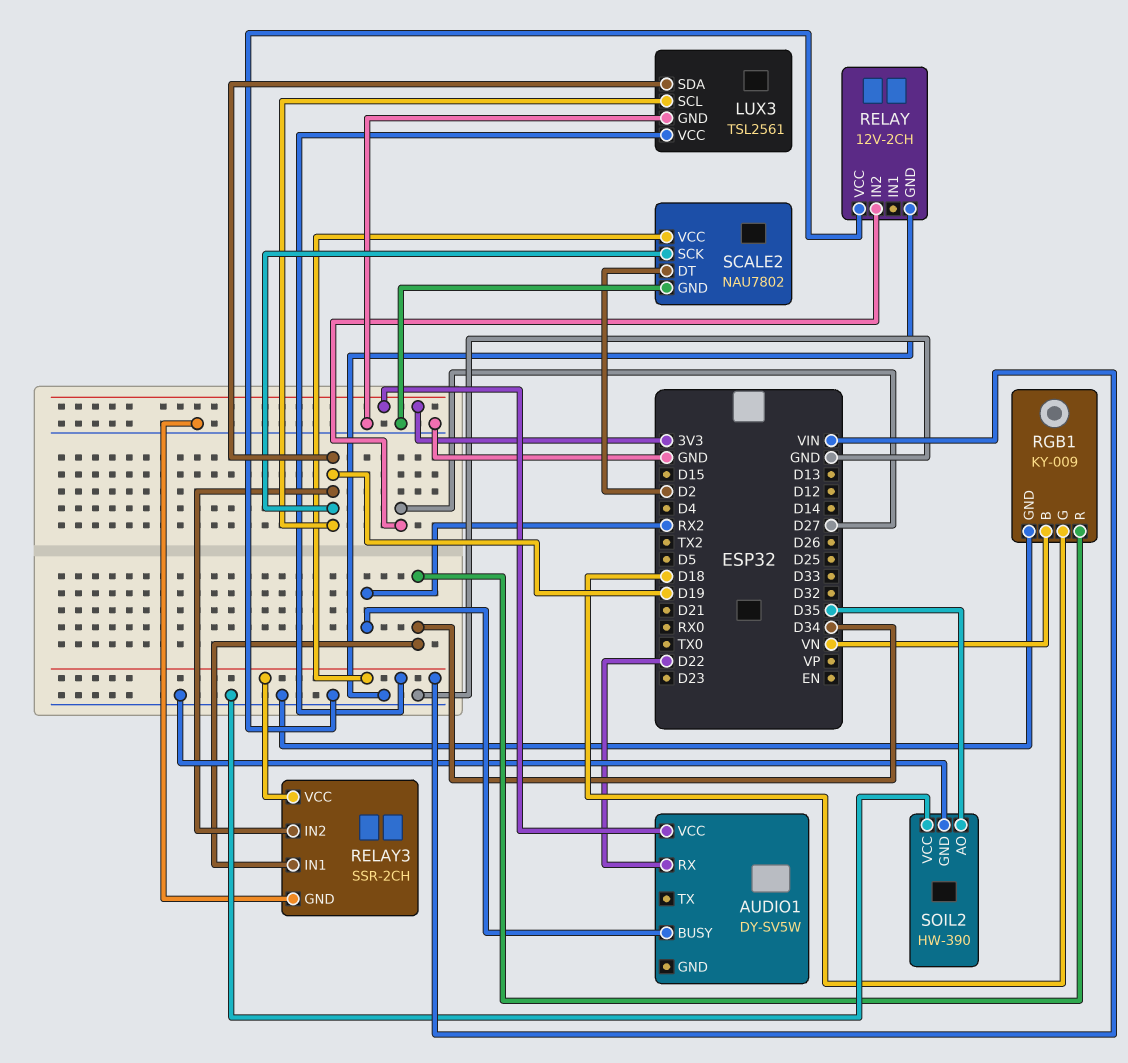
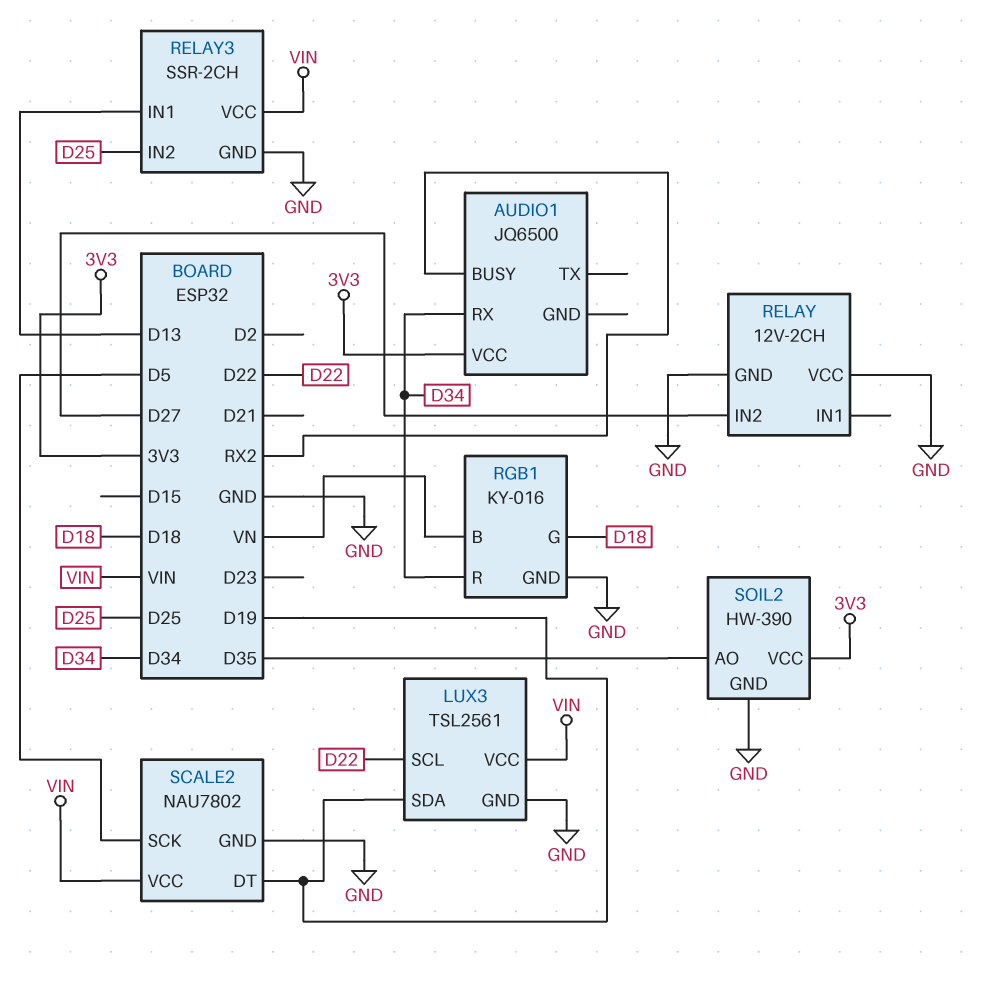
AUDIO1: DY-SV5W -> JQ6500
AUDIO1 pin RX: D22 -> D34
LUX3 pin SCL: D19 -> D22
RELAY3 pin IN1: D34 -> D13
RELAY3 pin IN2: D19 -> D25
RGB1: KY-009 -> KY-016
SCALE2 pin DT: D2 -> D19
SCALE2 pin SCK: D19 -> D5
SOIL2 pin VCC: GND -> 3V3

